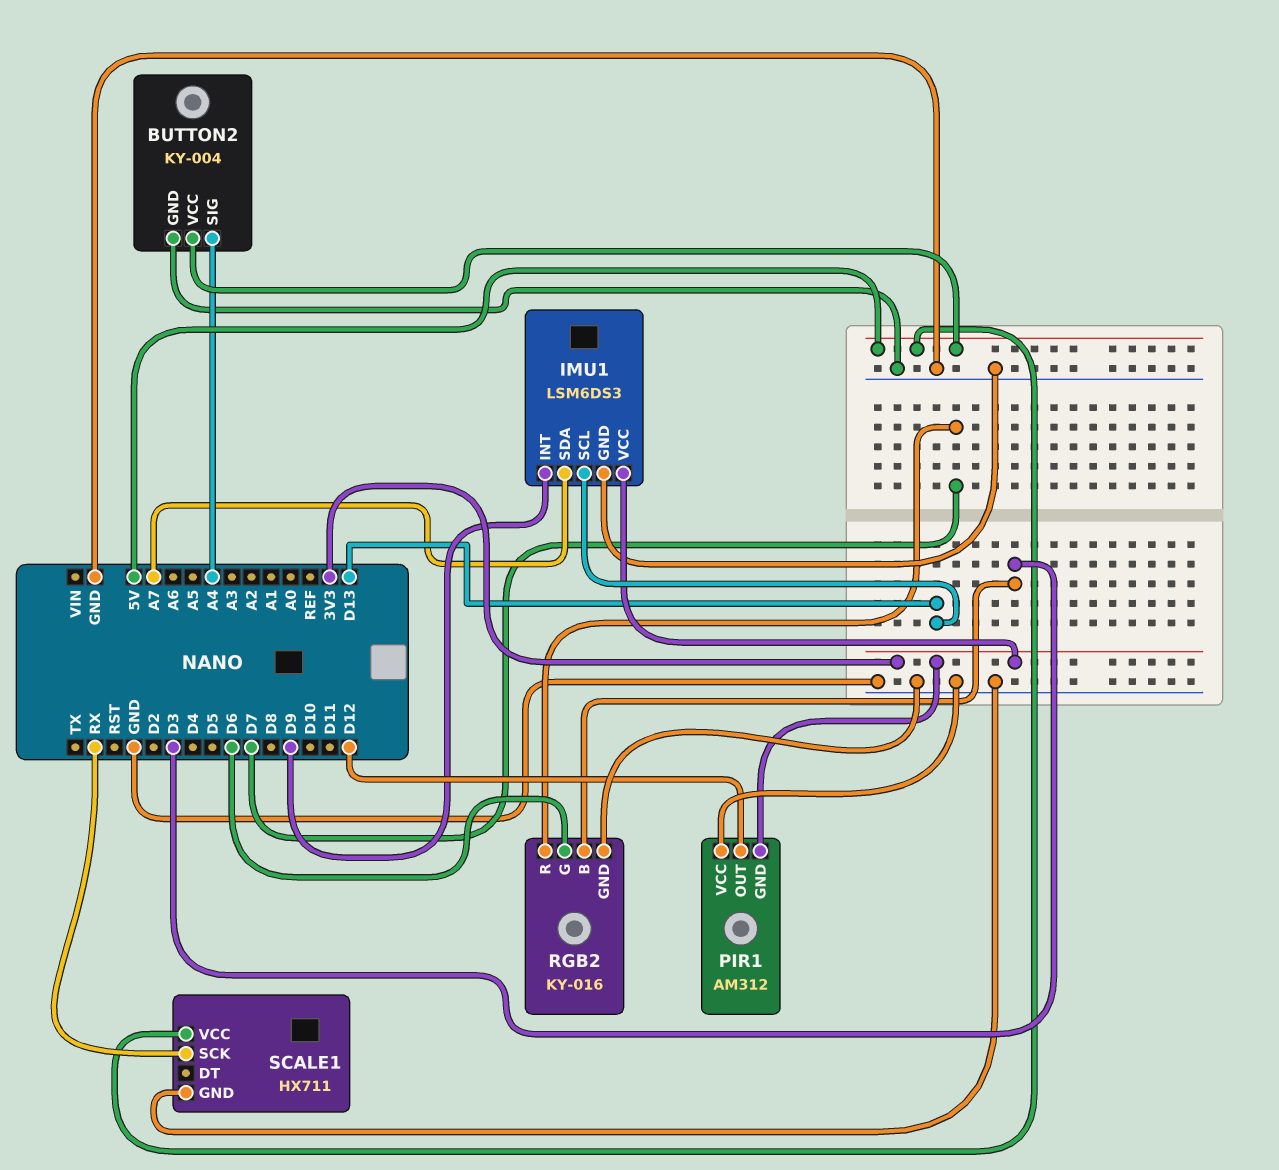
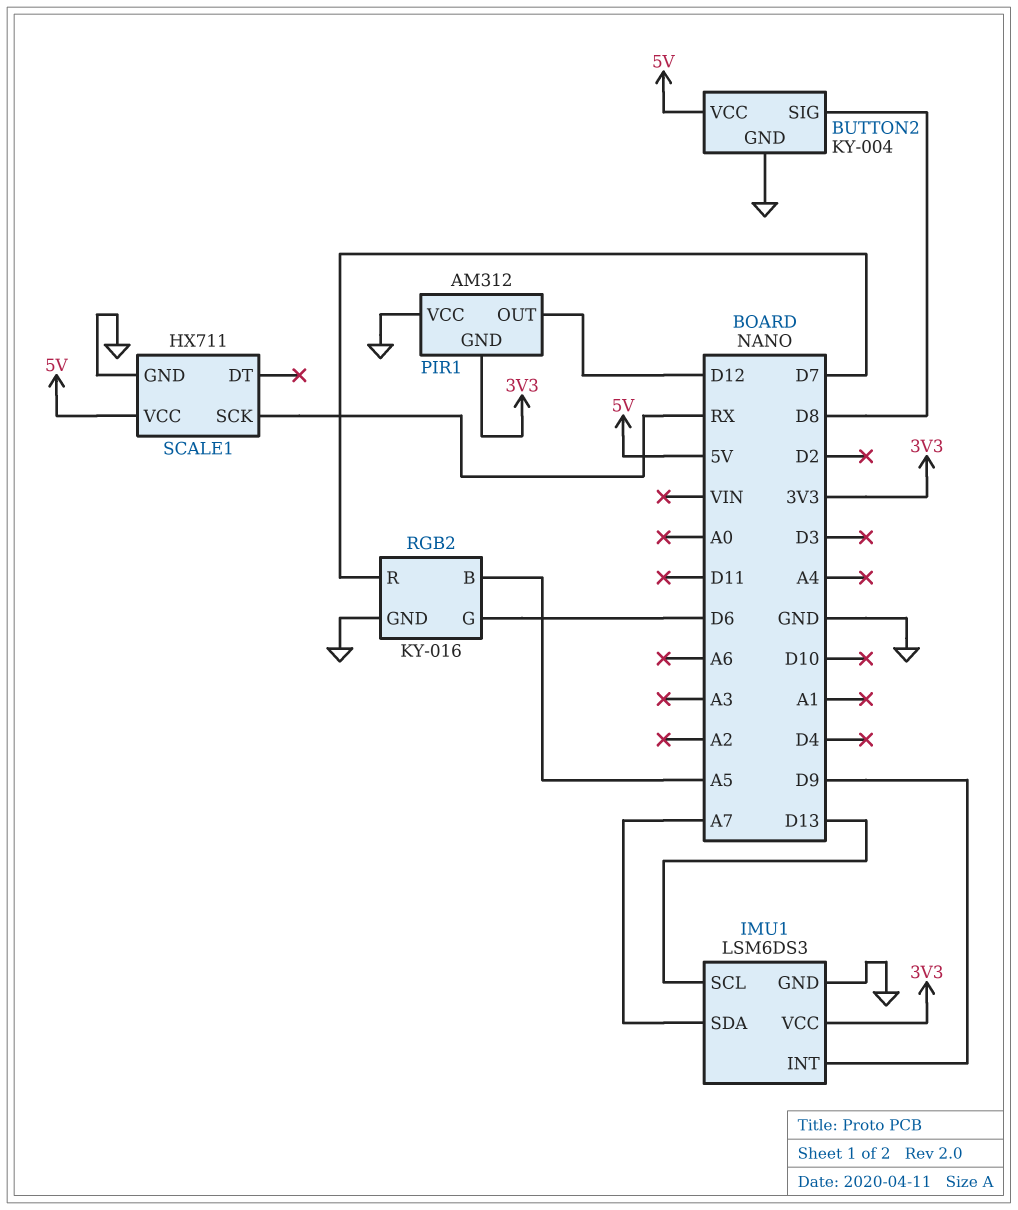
BUTTON2 pin SIG: A4 -> D8
RGB2 pin B: D3 -> A5

